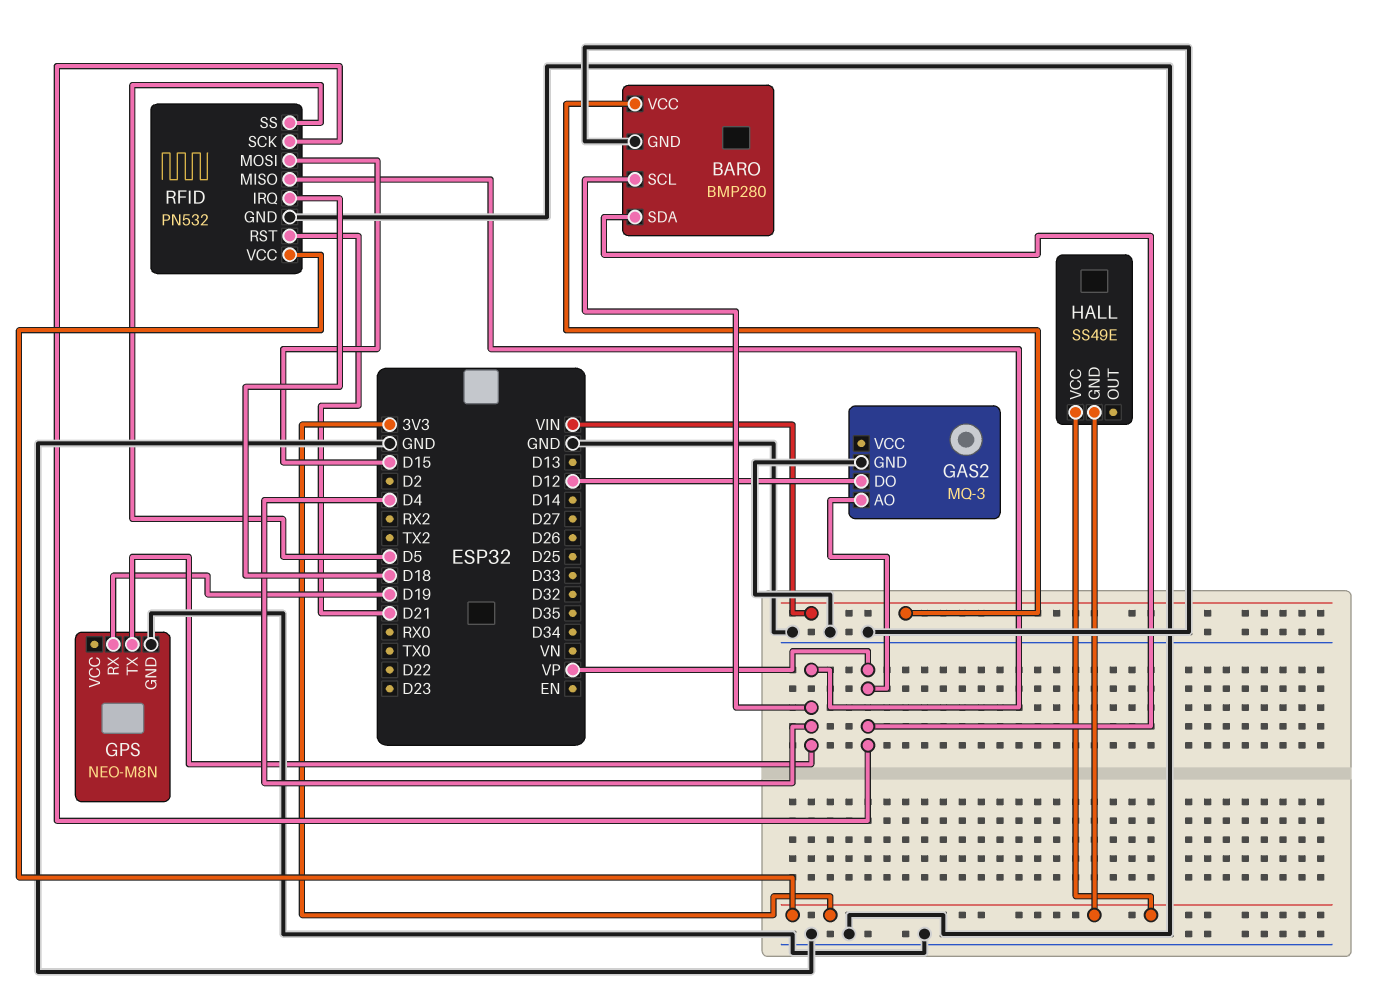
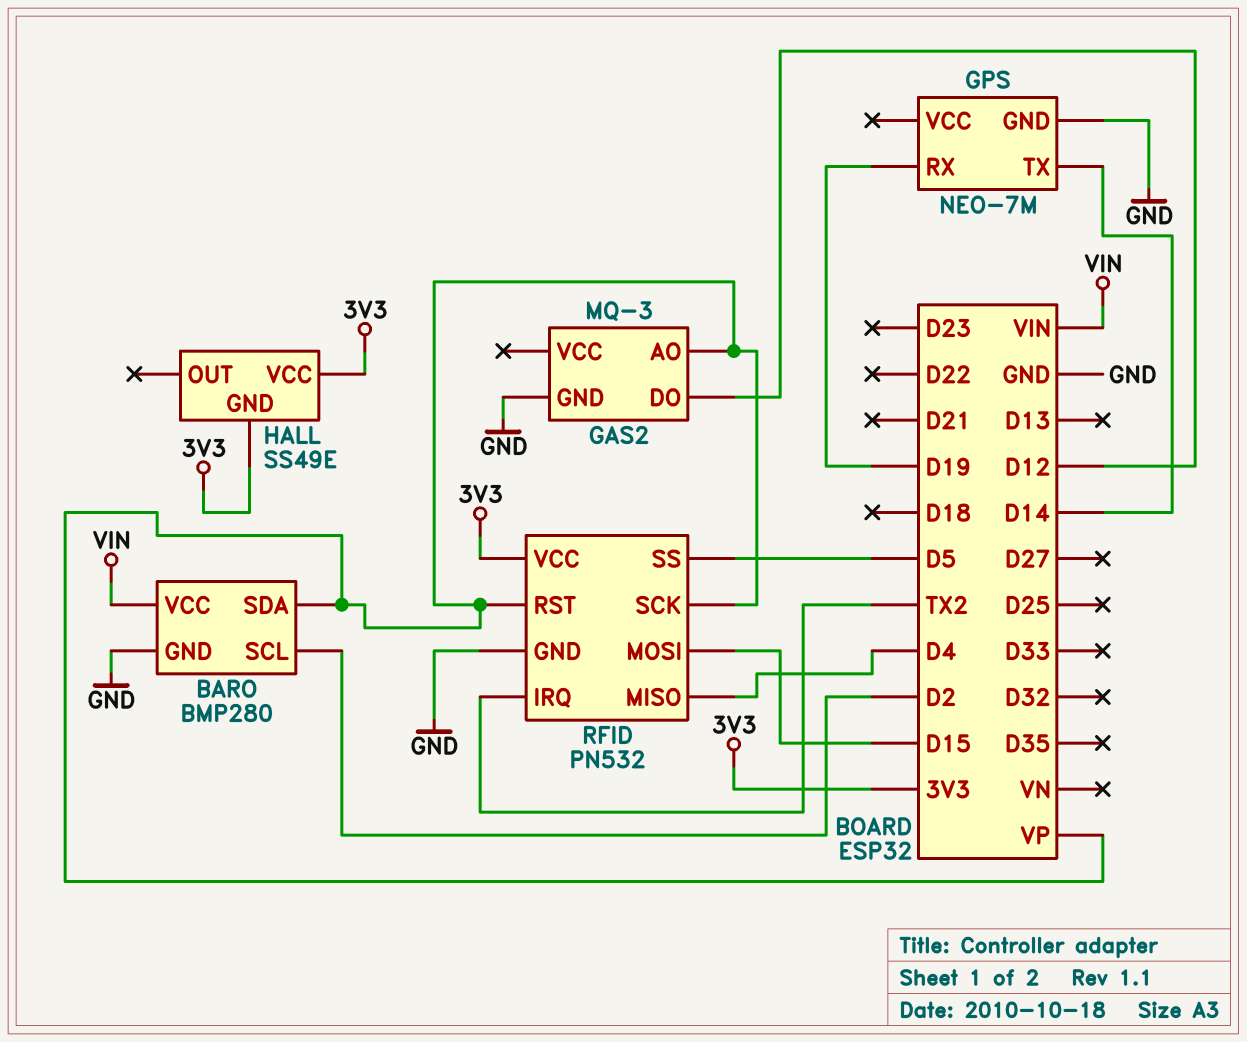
BARO pin SCL: D4 -> D2
GPS: NEO-M8N -> NEO-7M
GPS pin TX: D4 -> D14
RFID pin IRQ: D18 -> TX2
RFID pin RST: D21 -> VP

